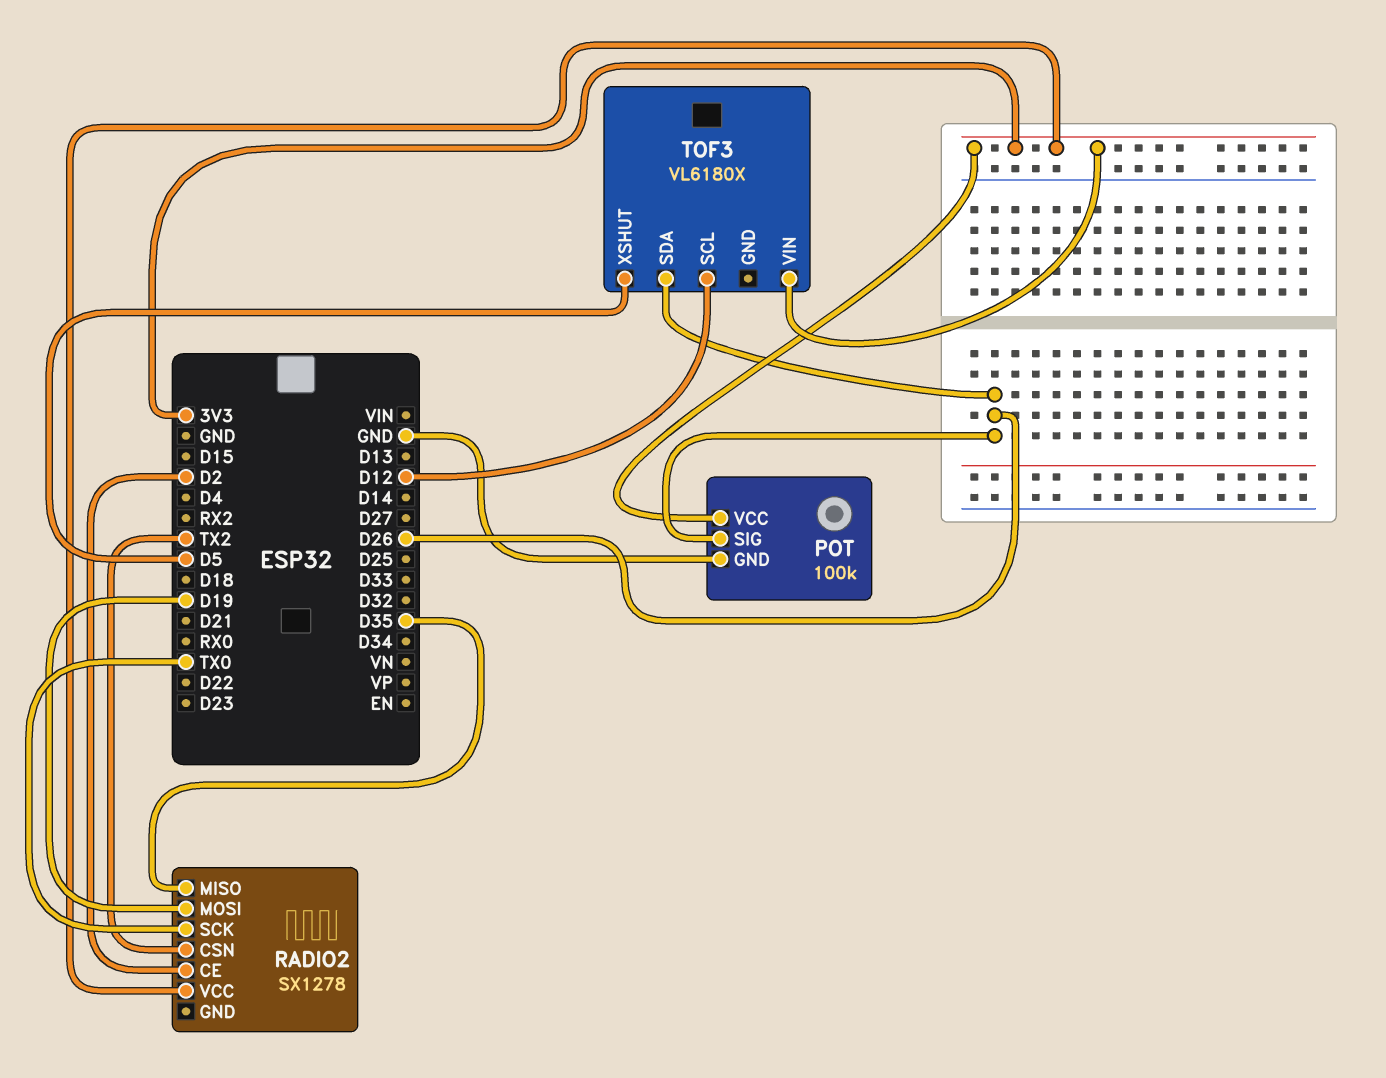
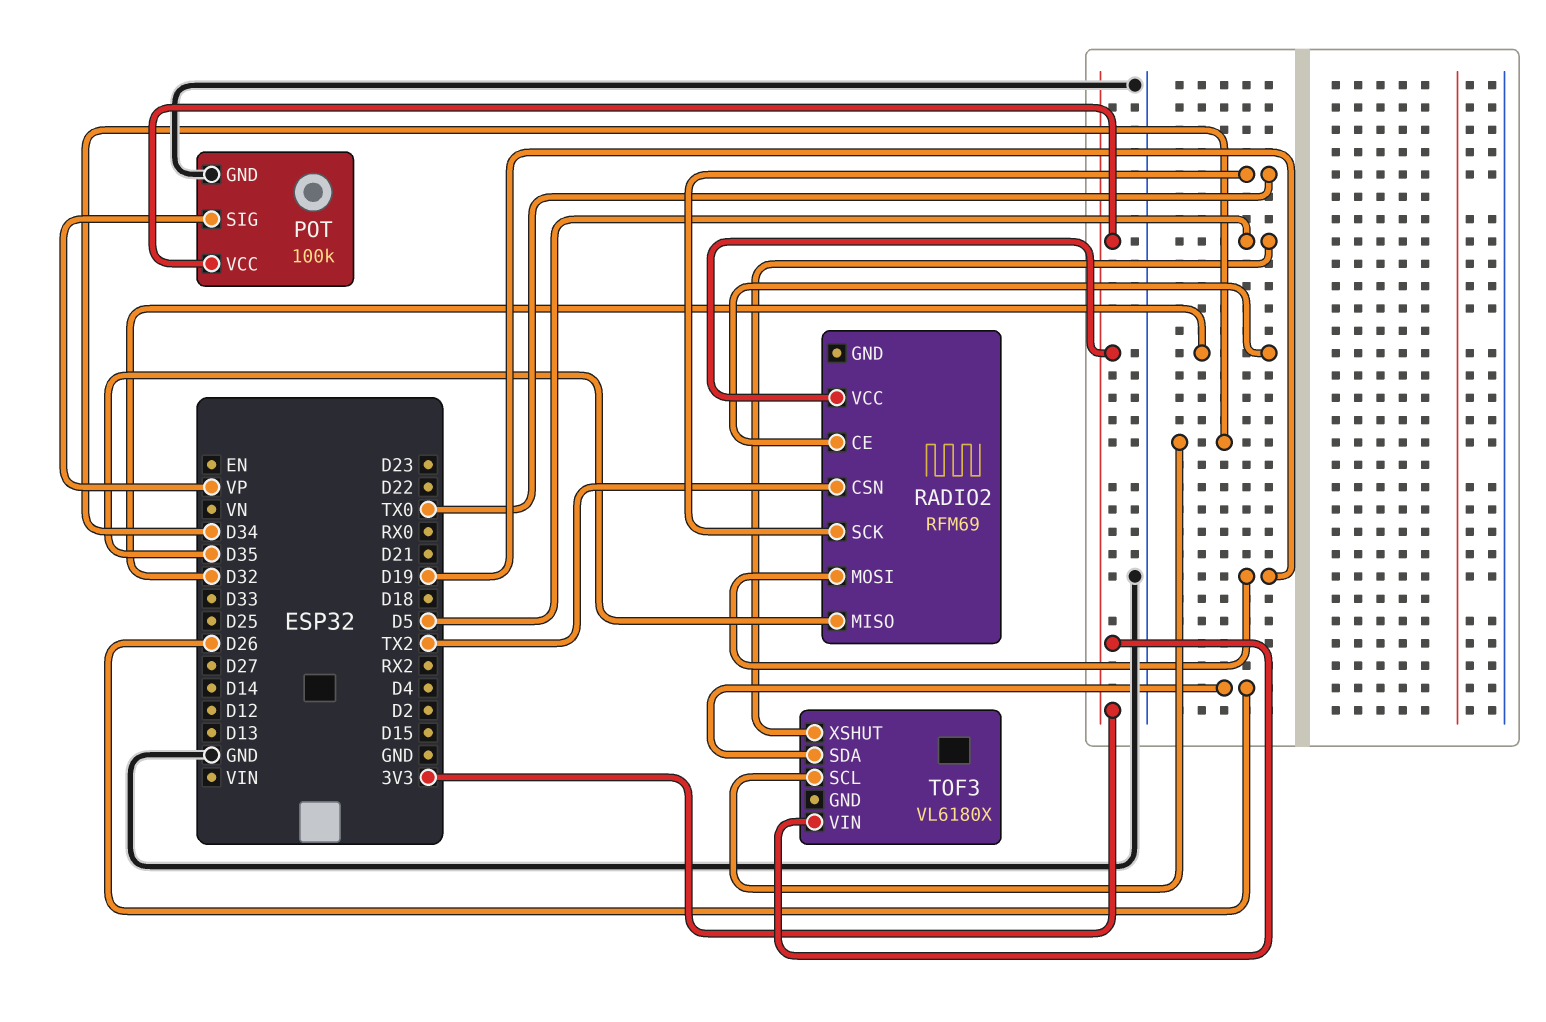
POT pin SIG: D26 -> VP
RADIO2: SX1278 -> RFM69
RADIO2 pin CE: D2 -> D32
TOF3 pin SCL: D12 -> D34

